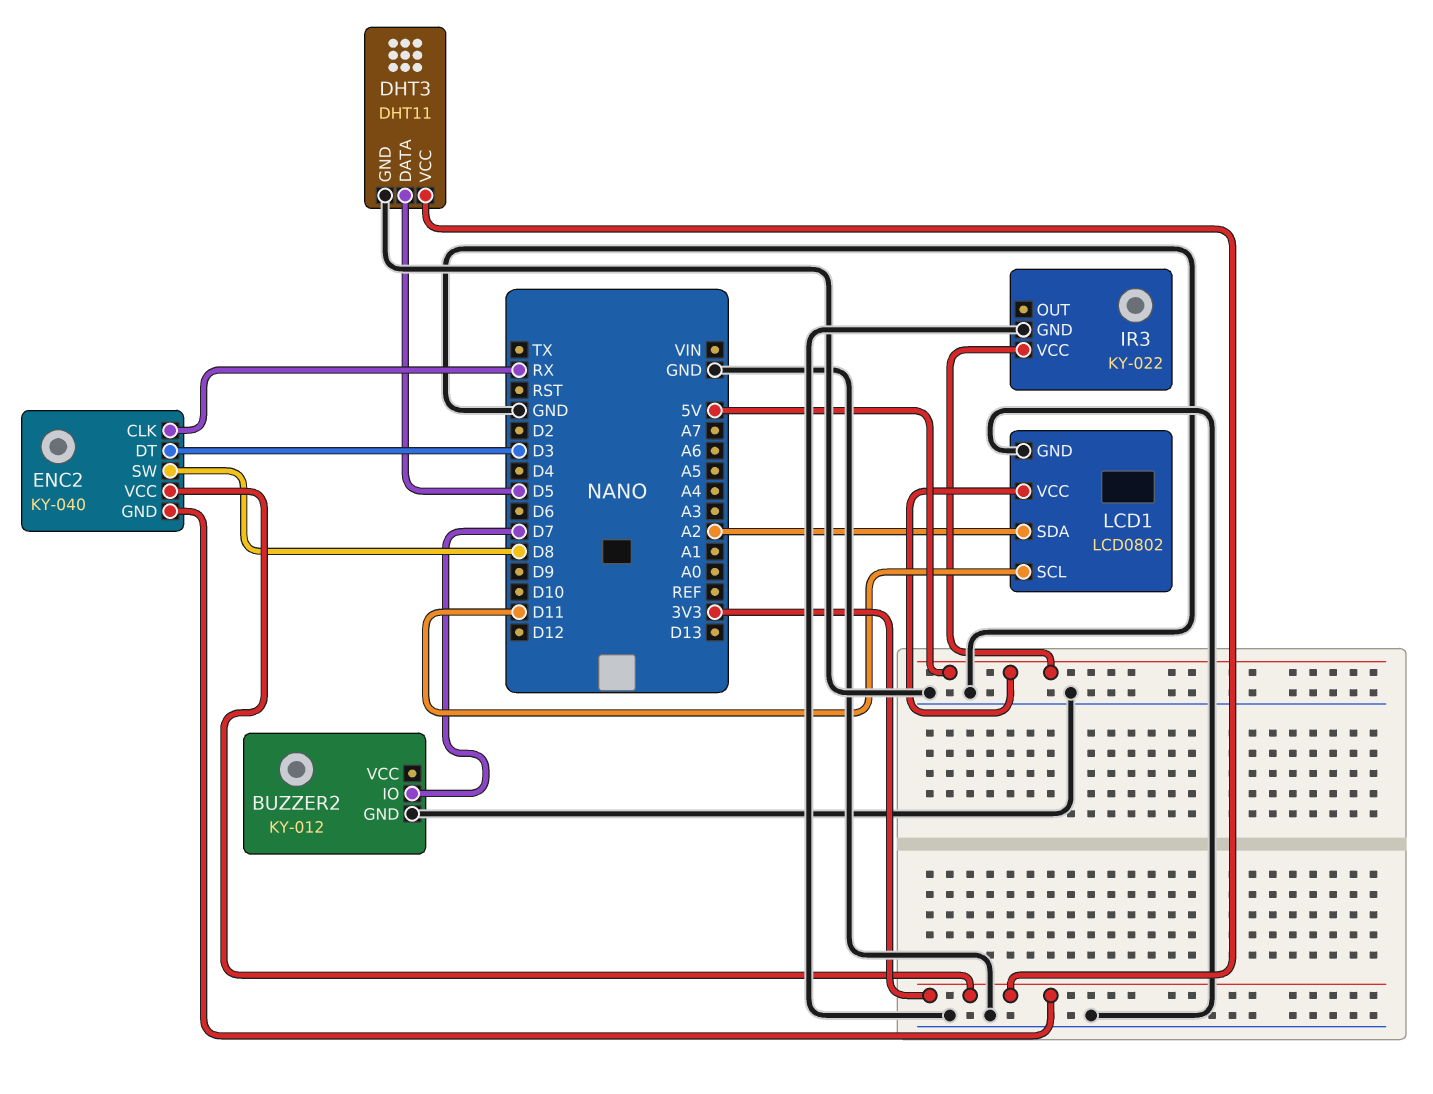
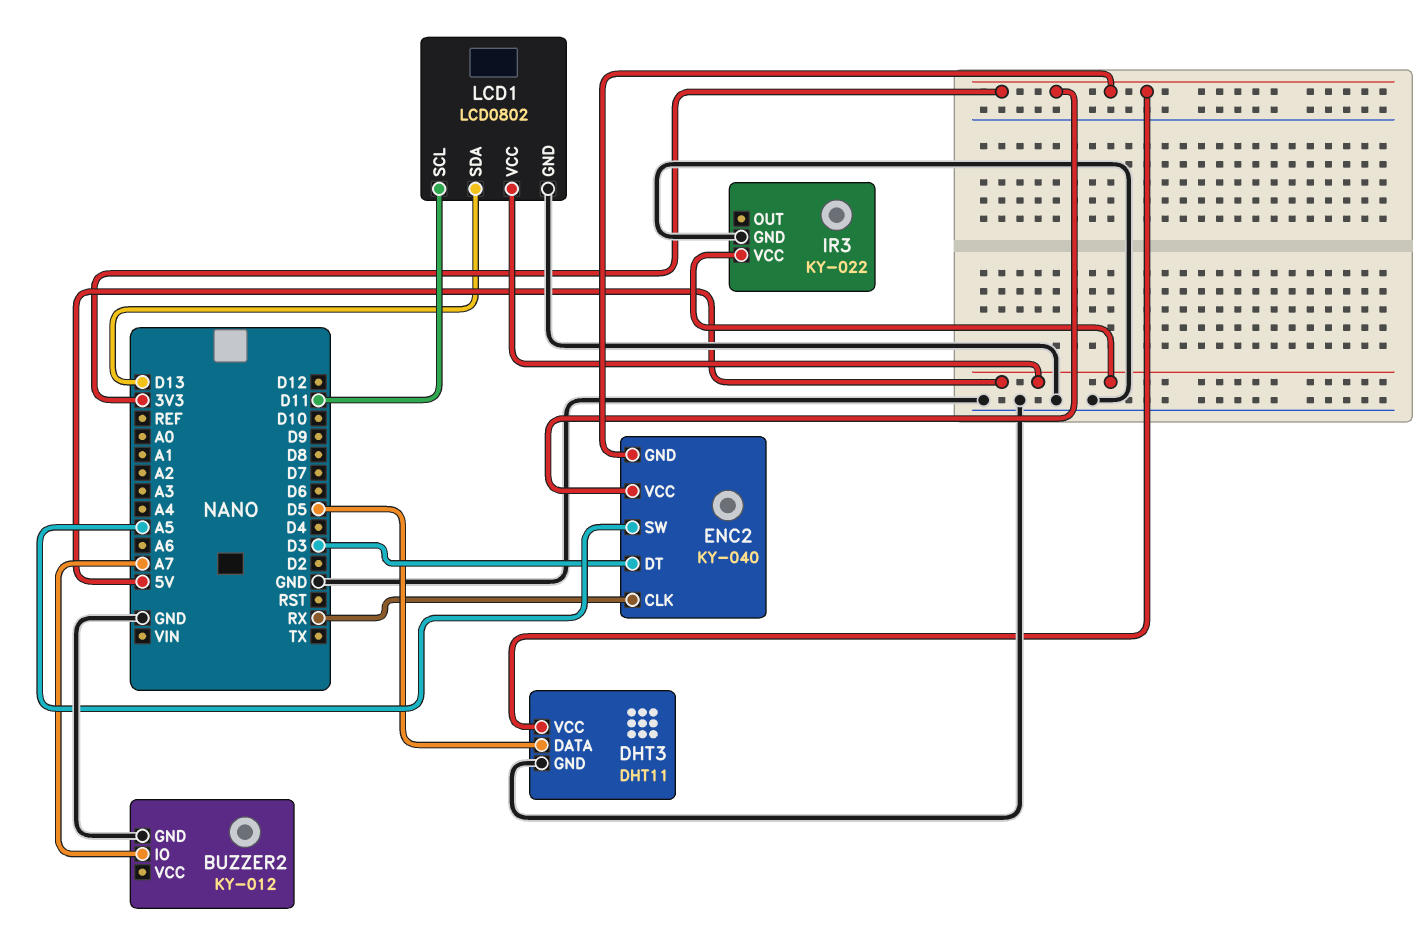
BUZZER2 pin IO: D7 -> A7
ENC2 pin SW: D8 -> A5
LCD1 pin SDA: A2 -> D13

